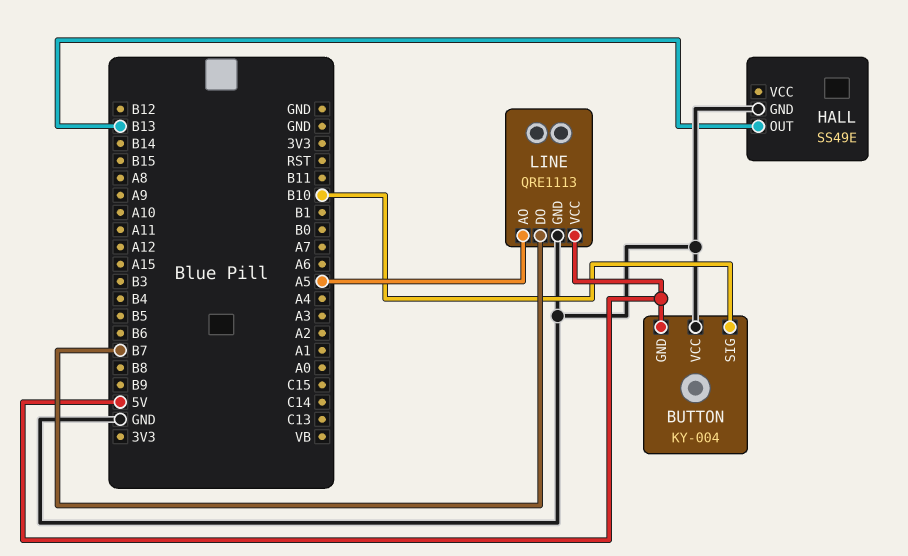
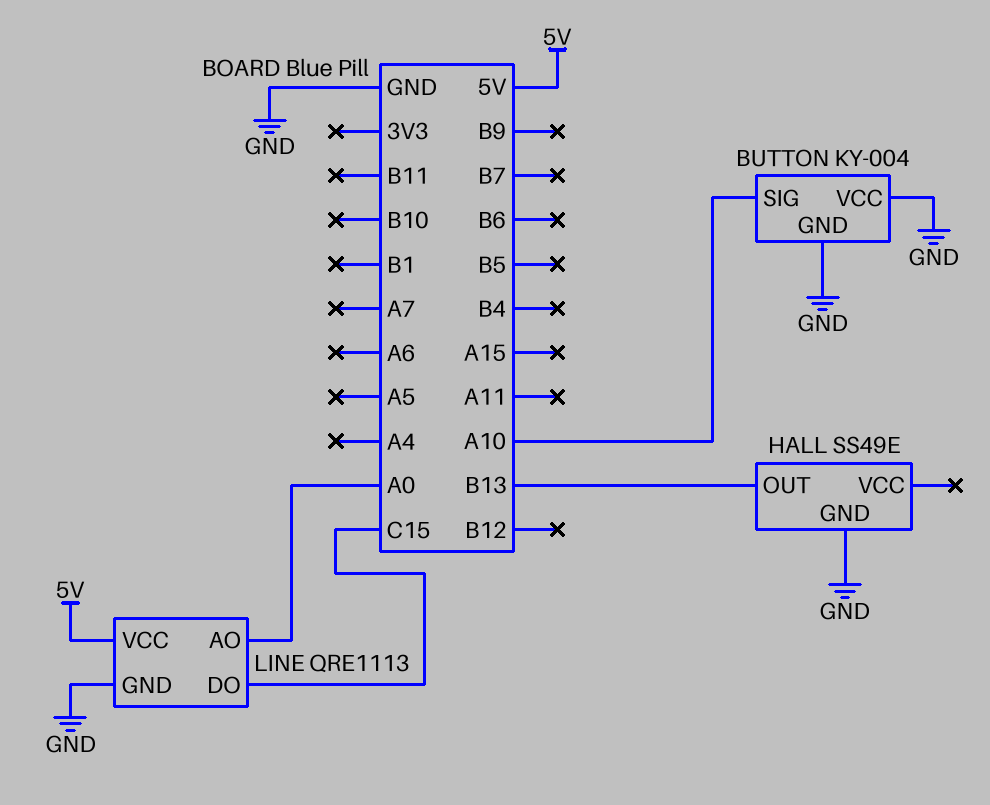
BUTTON pin GND: 5V -> GND
BUTTON pin SIG: B10 -> A10
LINE pin AO: A5 -> A0
LINE pin DO: B7 -> C15

